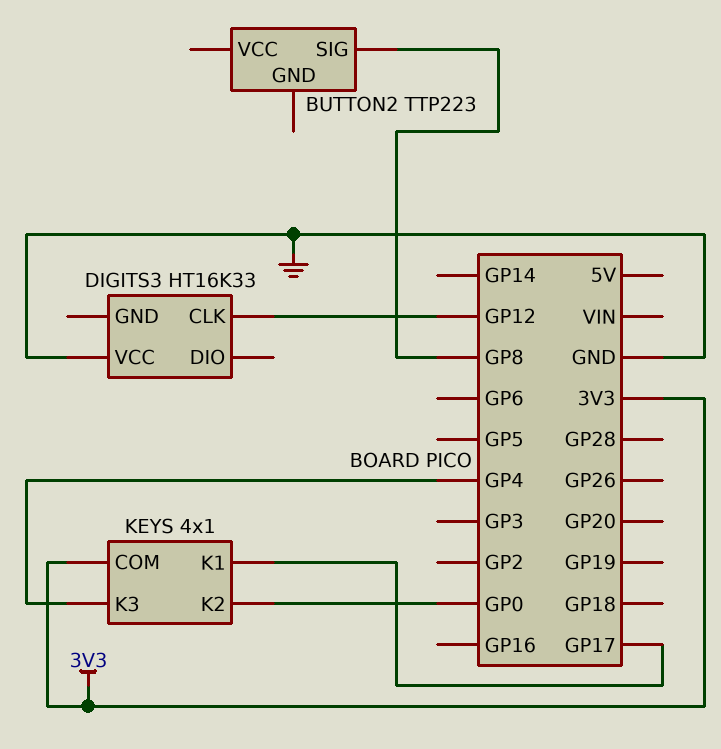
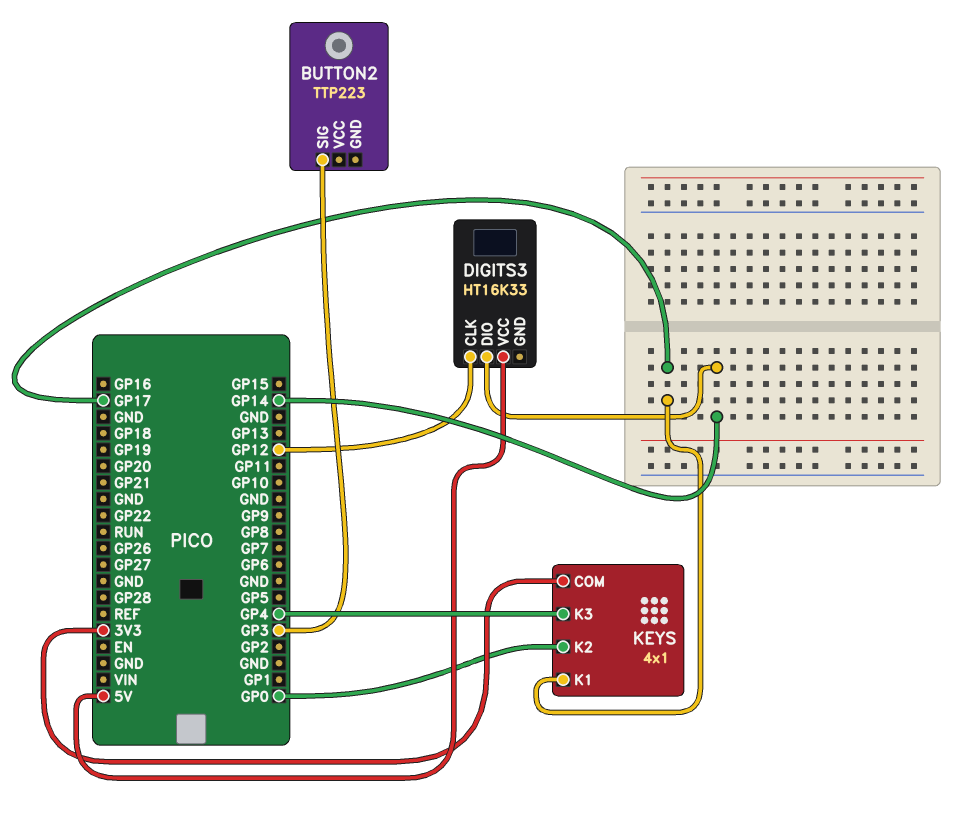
BUTTON2 pin SIG: GP8 -> GP3
DIGITS3 pin DIO: none -> GP14
DIGITS3 pin VCC: GND -> 5V

